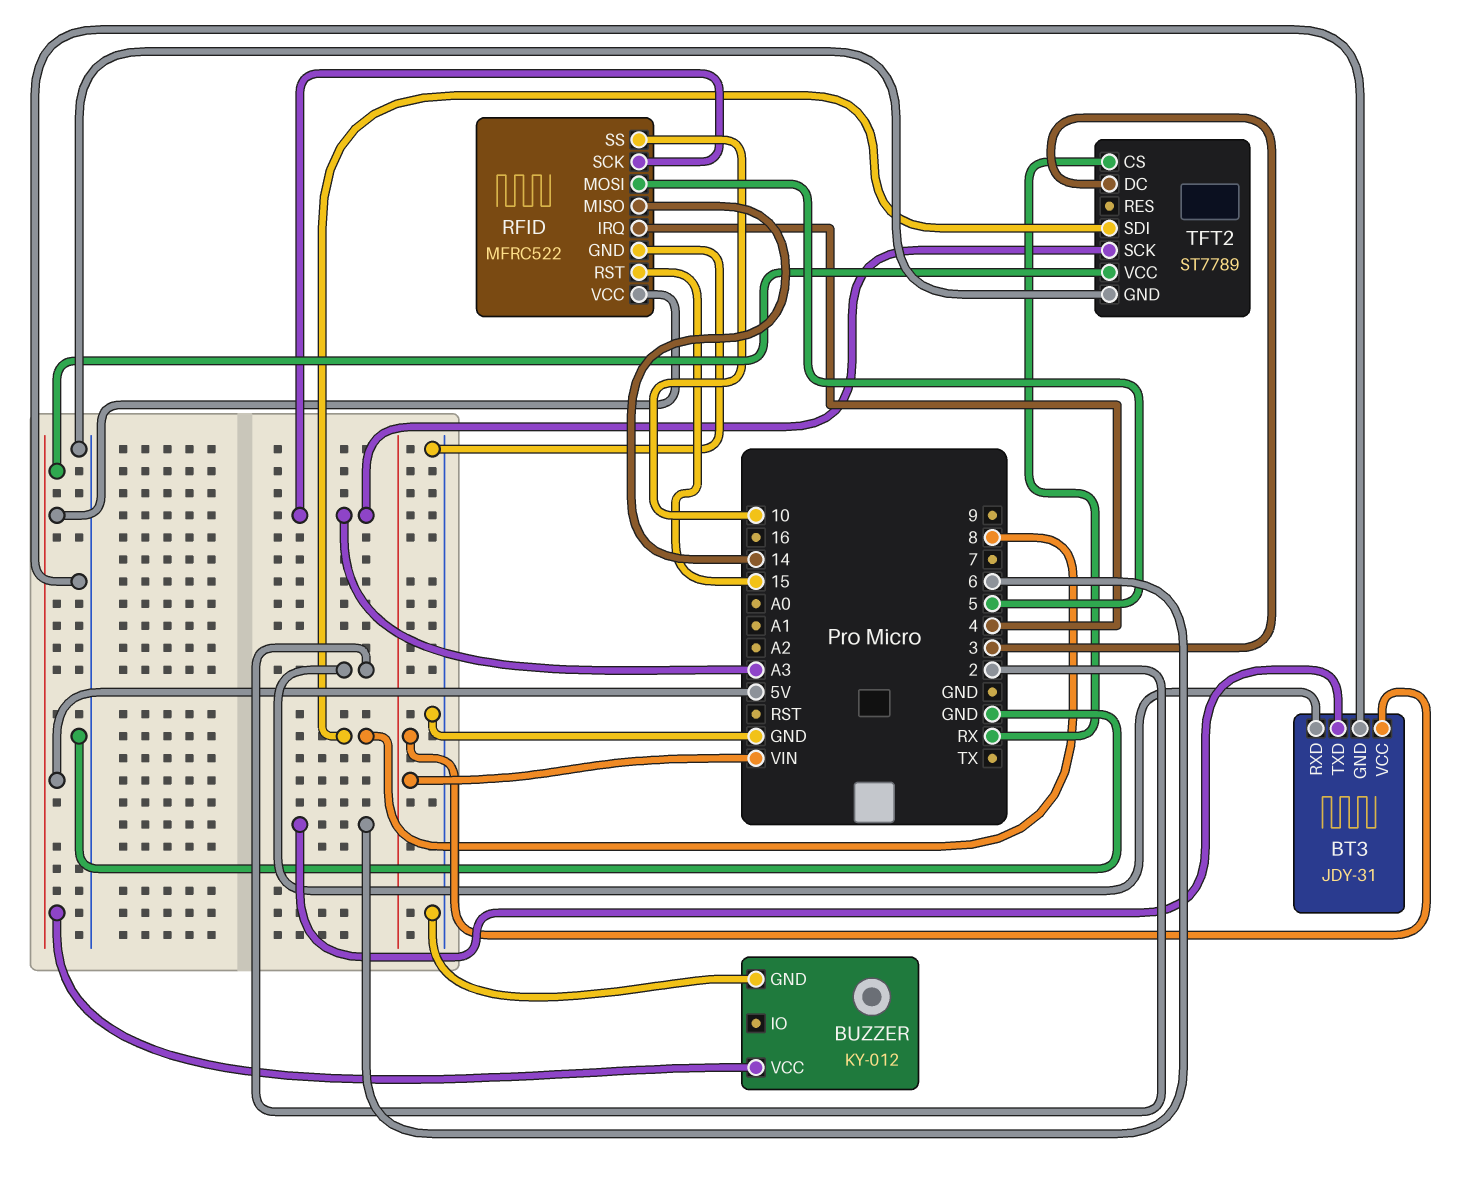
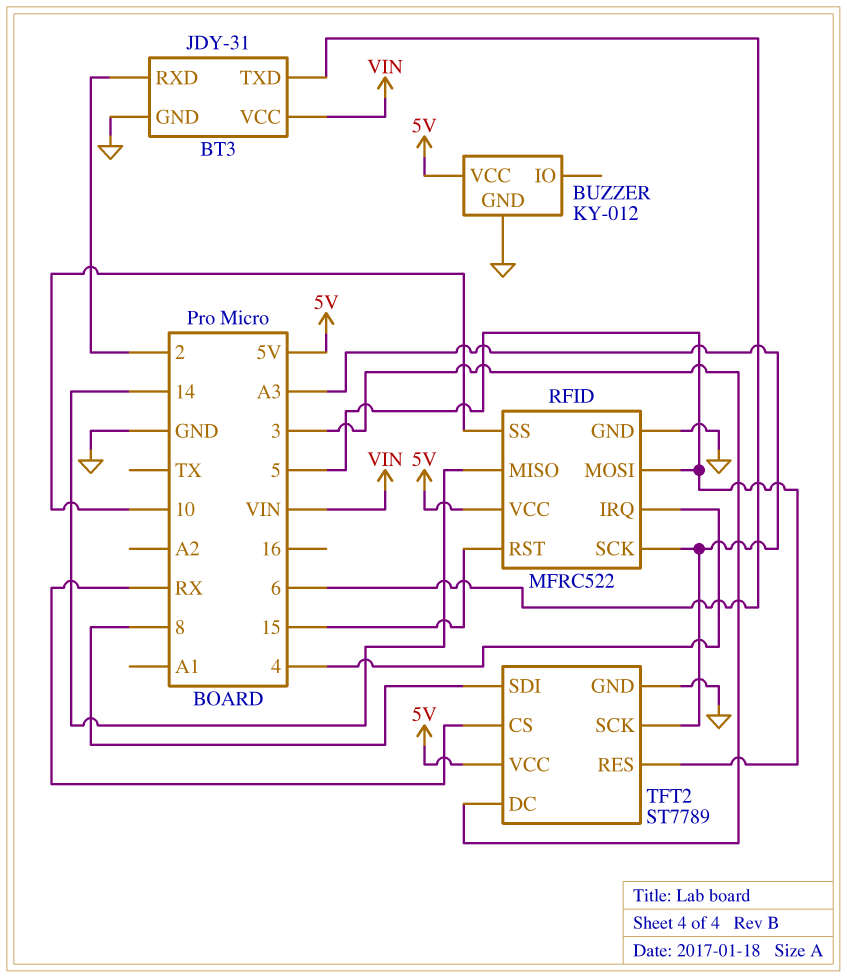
TFT2 pin RES: none -> 5

